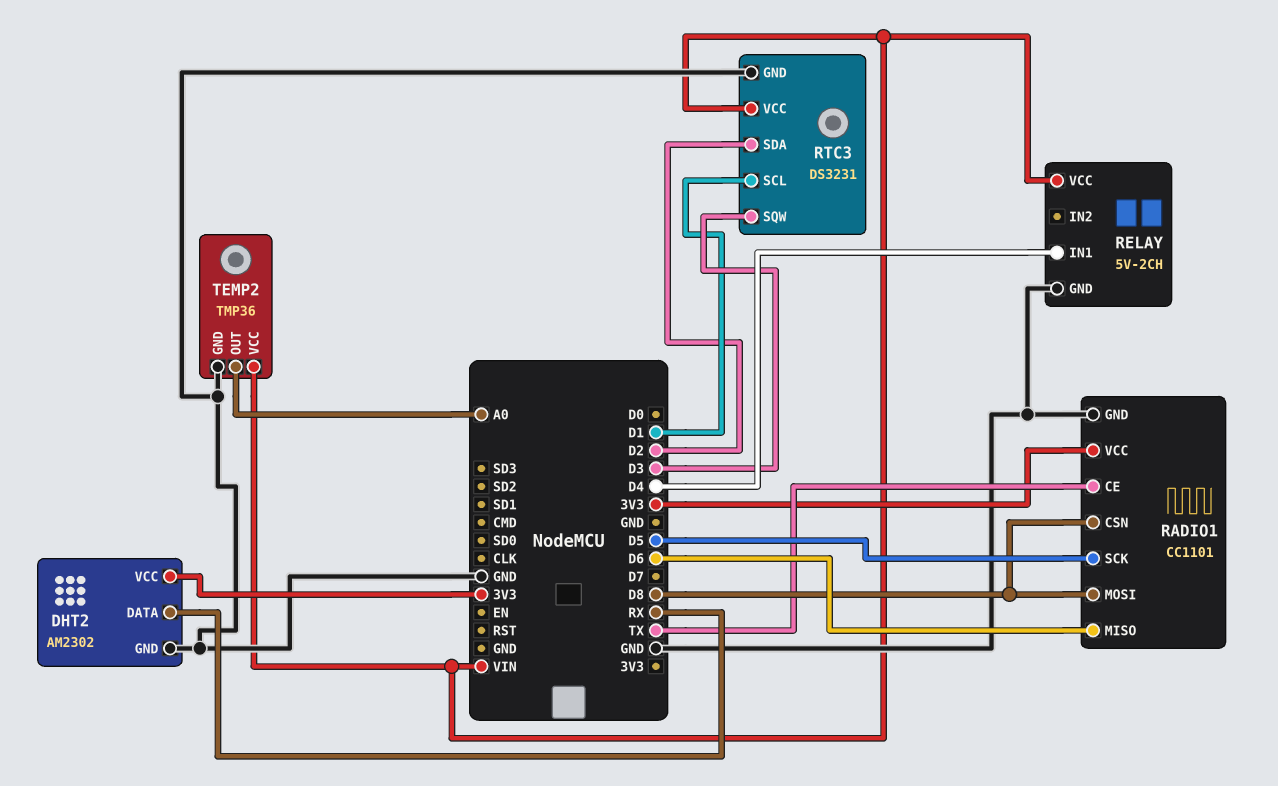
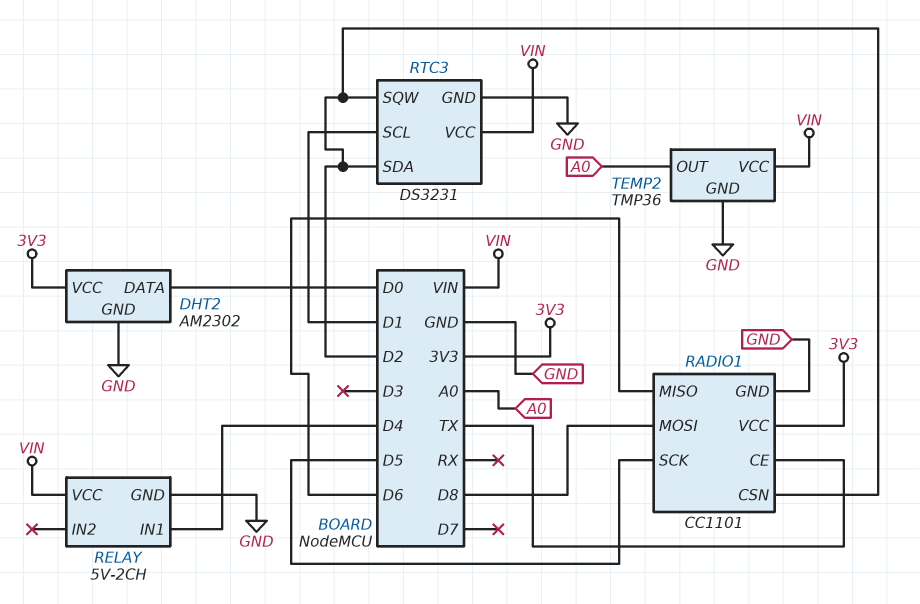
DHT2 pin DATA: RX -> D0
RADIO1 pin CSN: D8 -> D2
RTC3 pin SQW: D3 -> D2

